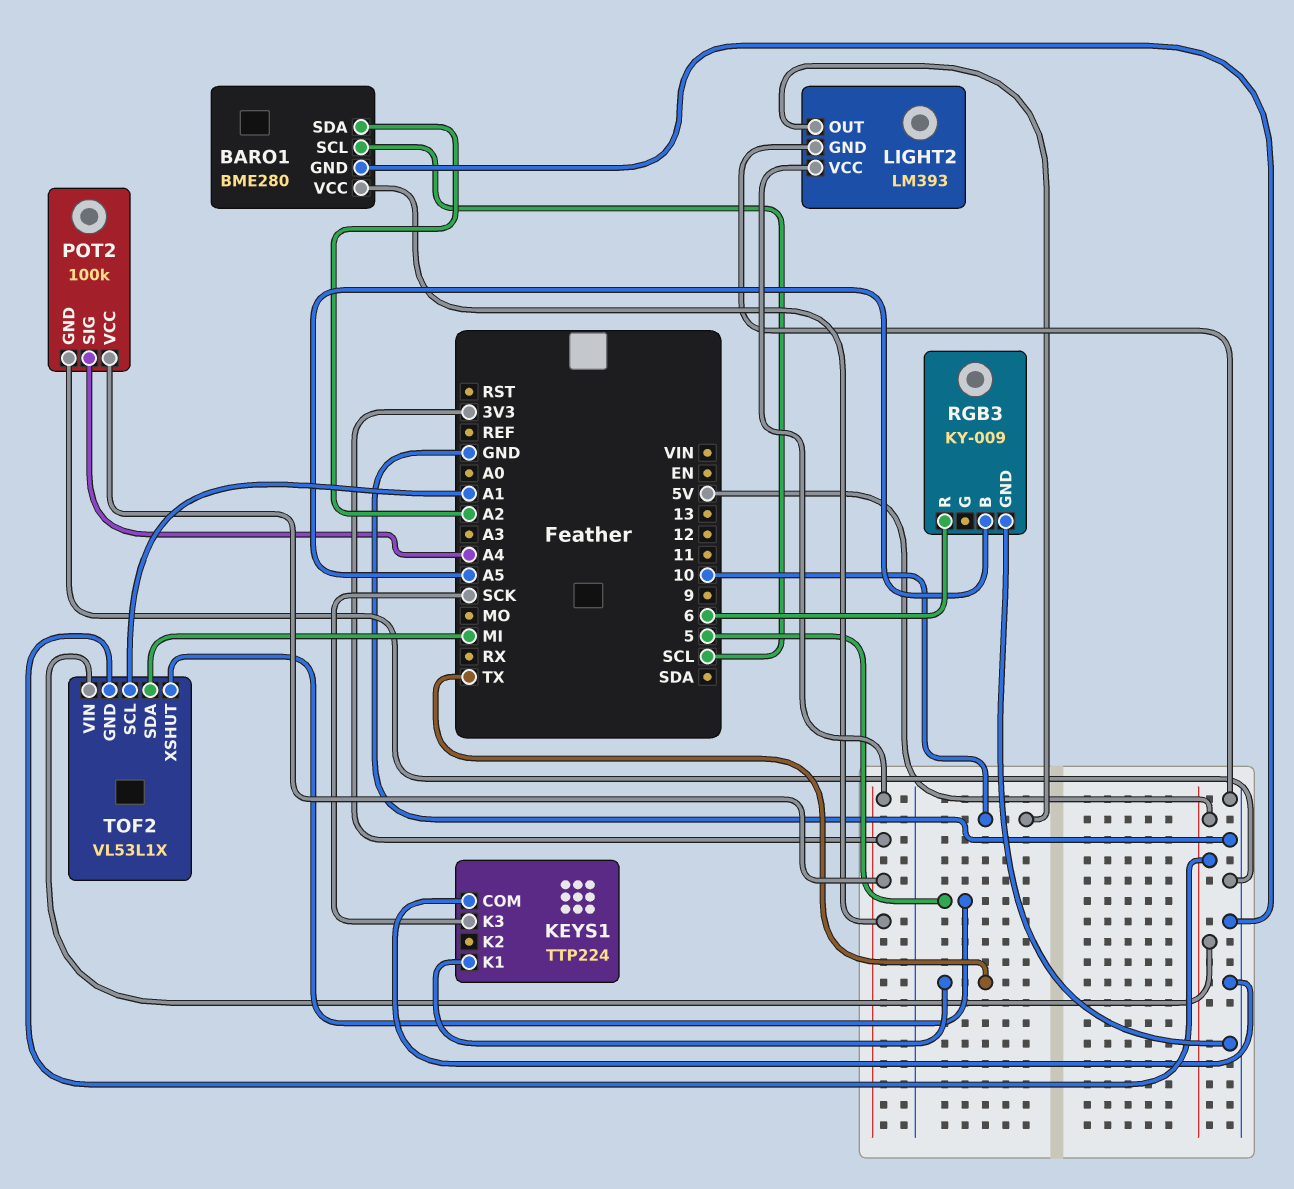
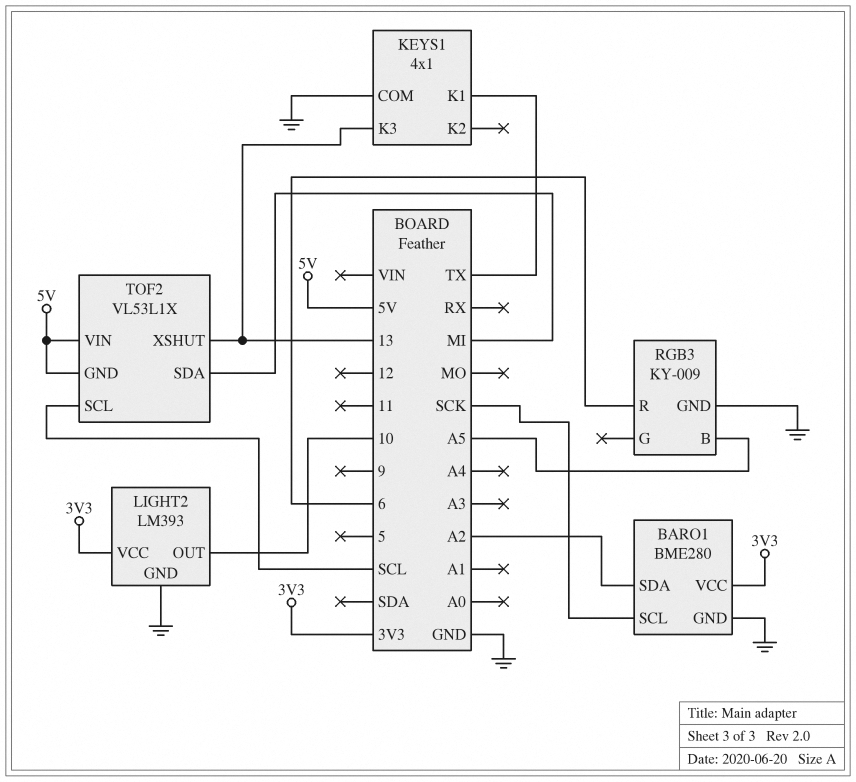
BARO1 pin SCL: SCL -> SCK
KEYS1: TTP224 -> 4x1
KEYS1 pin K3: SCK -> 13
POT2: 100k -> none
POT2 pin GND: GND -> none
POT2 pin SIG: A4 -> none
POT2 pin VCC: 3V3 -> none
TOF2 pin SCL: A1 -> SCL
TOF2 pin XSHUT: 5 -> 13

